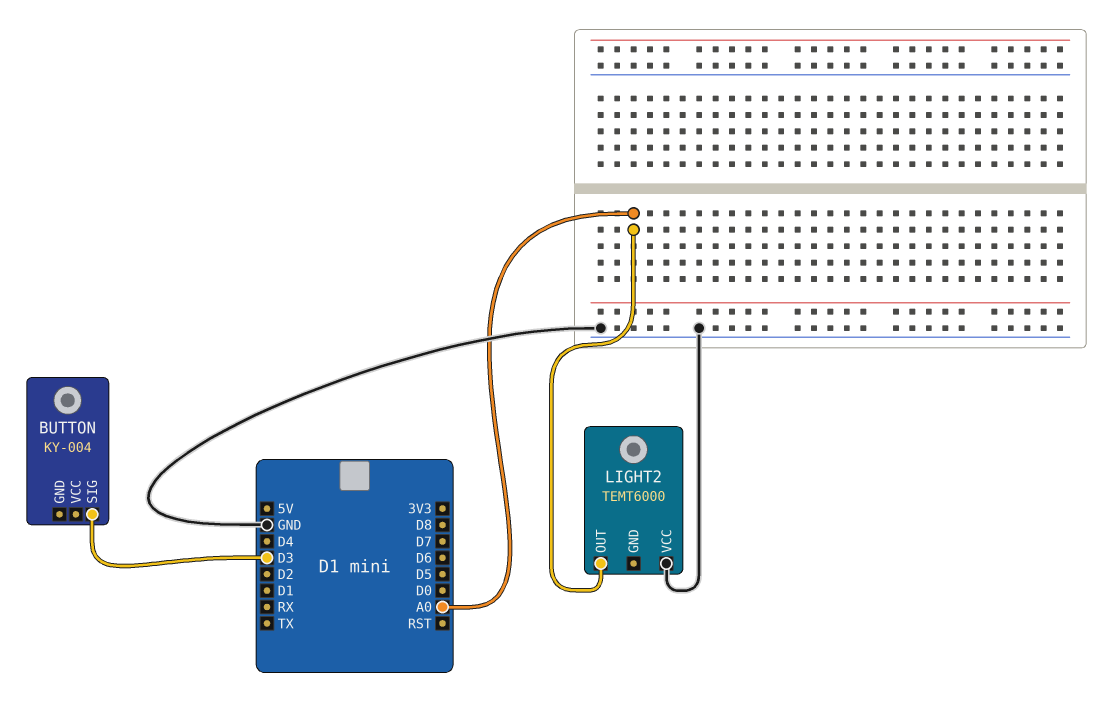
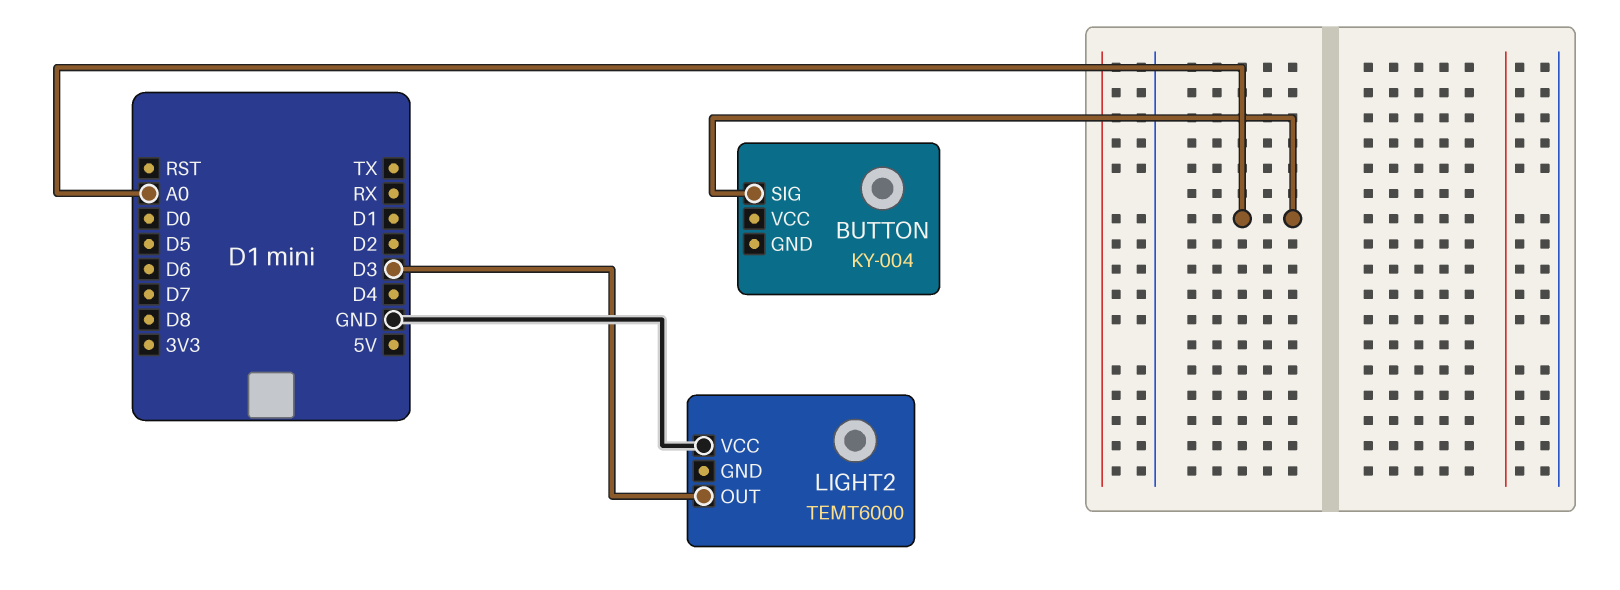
BUTTON pin SIG: D3 -> A0
LIGHT2 pin OUT: A0 -> D3

